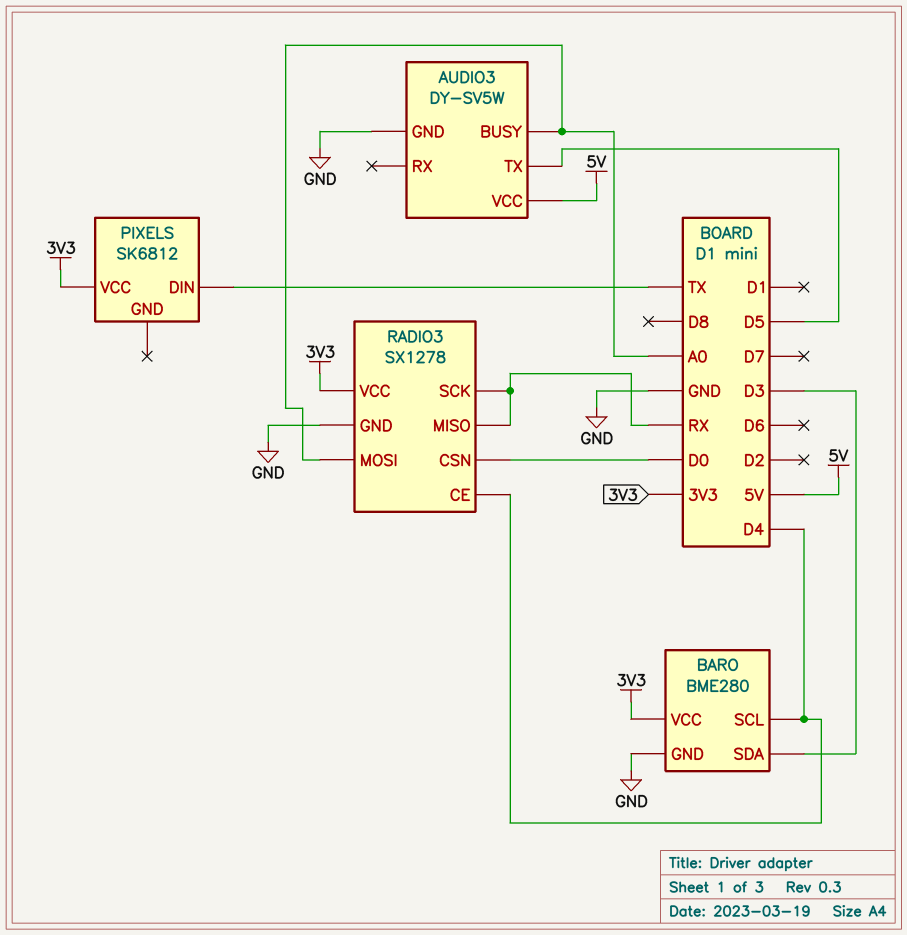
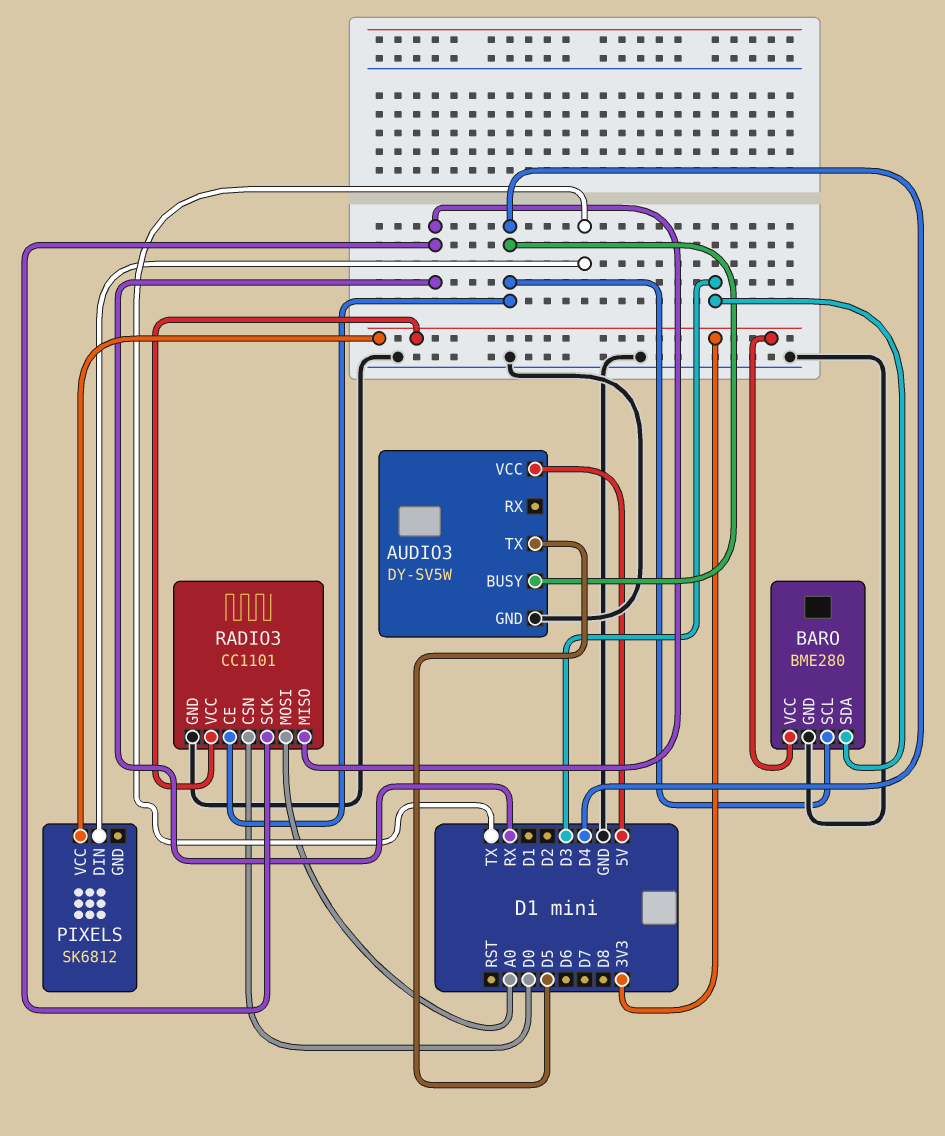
AUDIO3 pin BUSY: A0 -> D4
RADIO3: SX1278 -> CC1101

